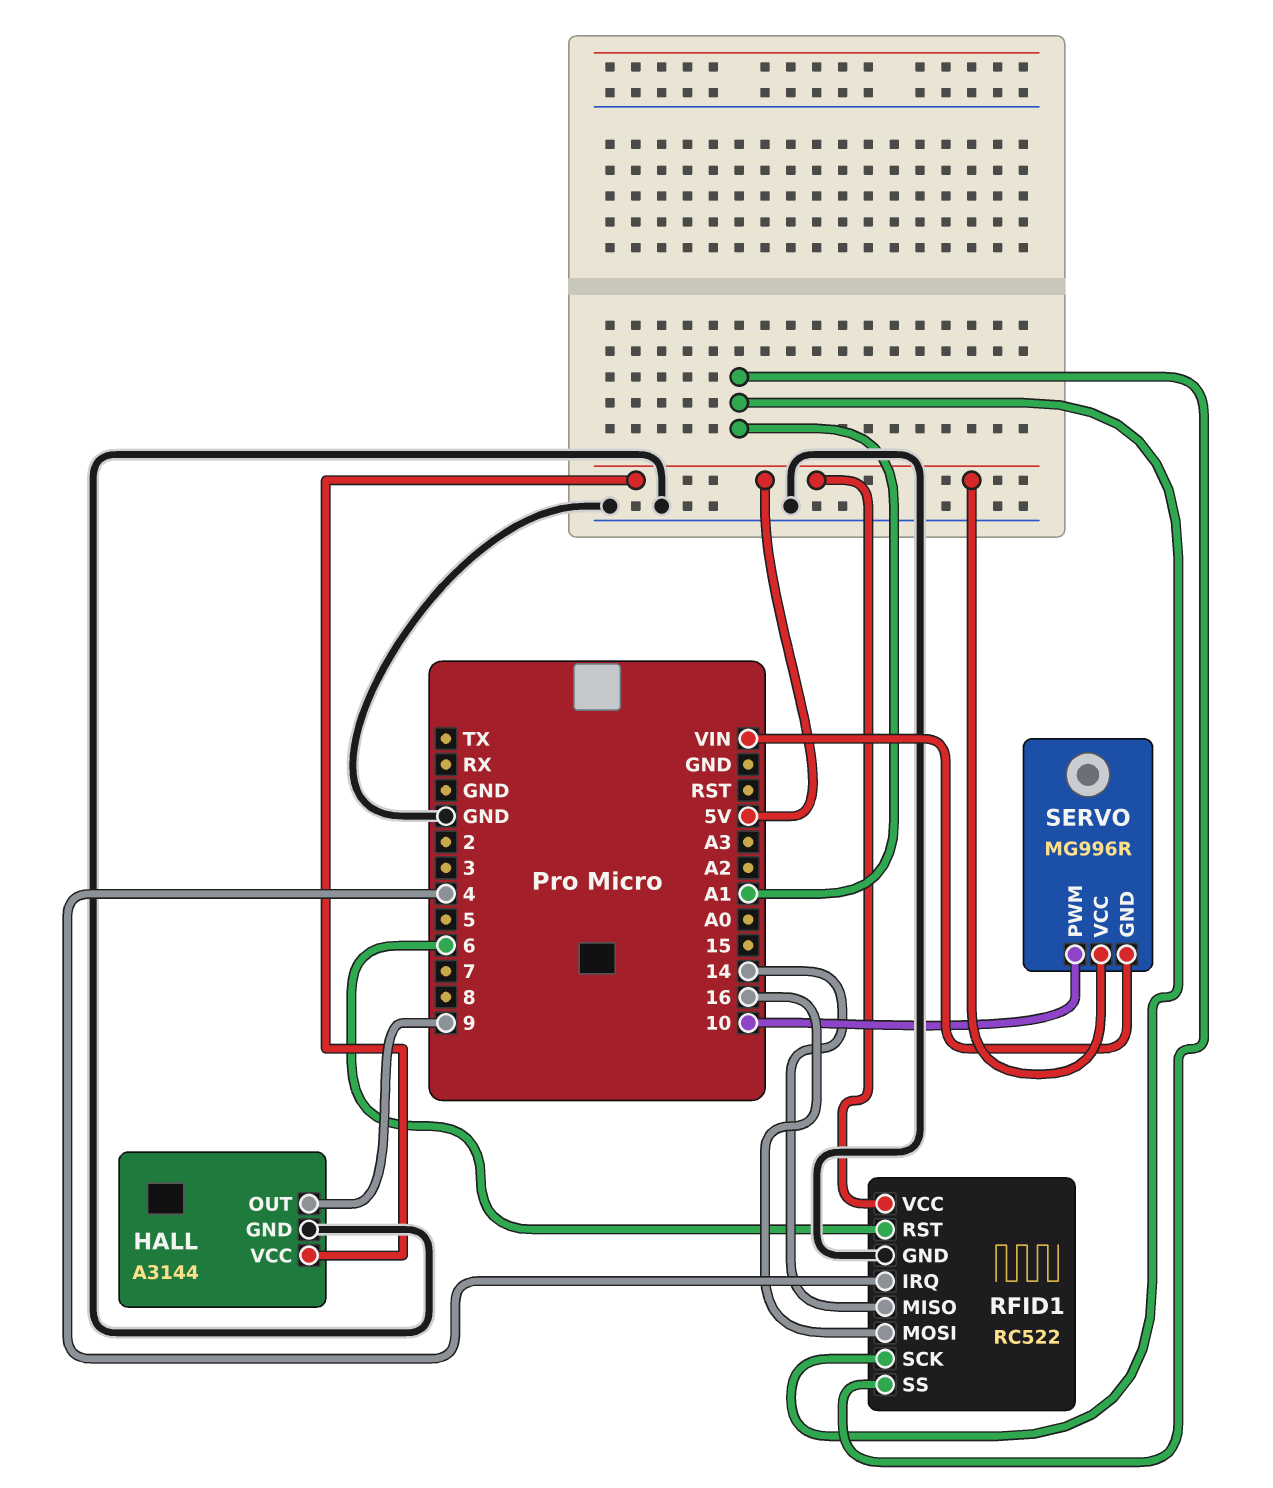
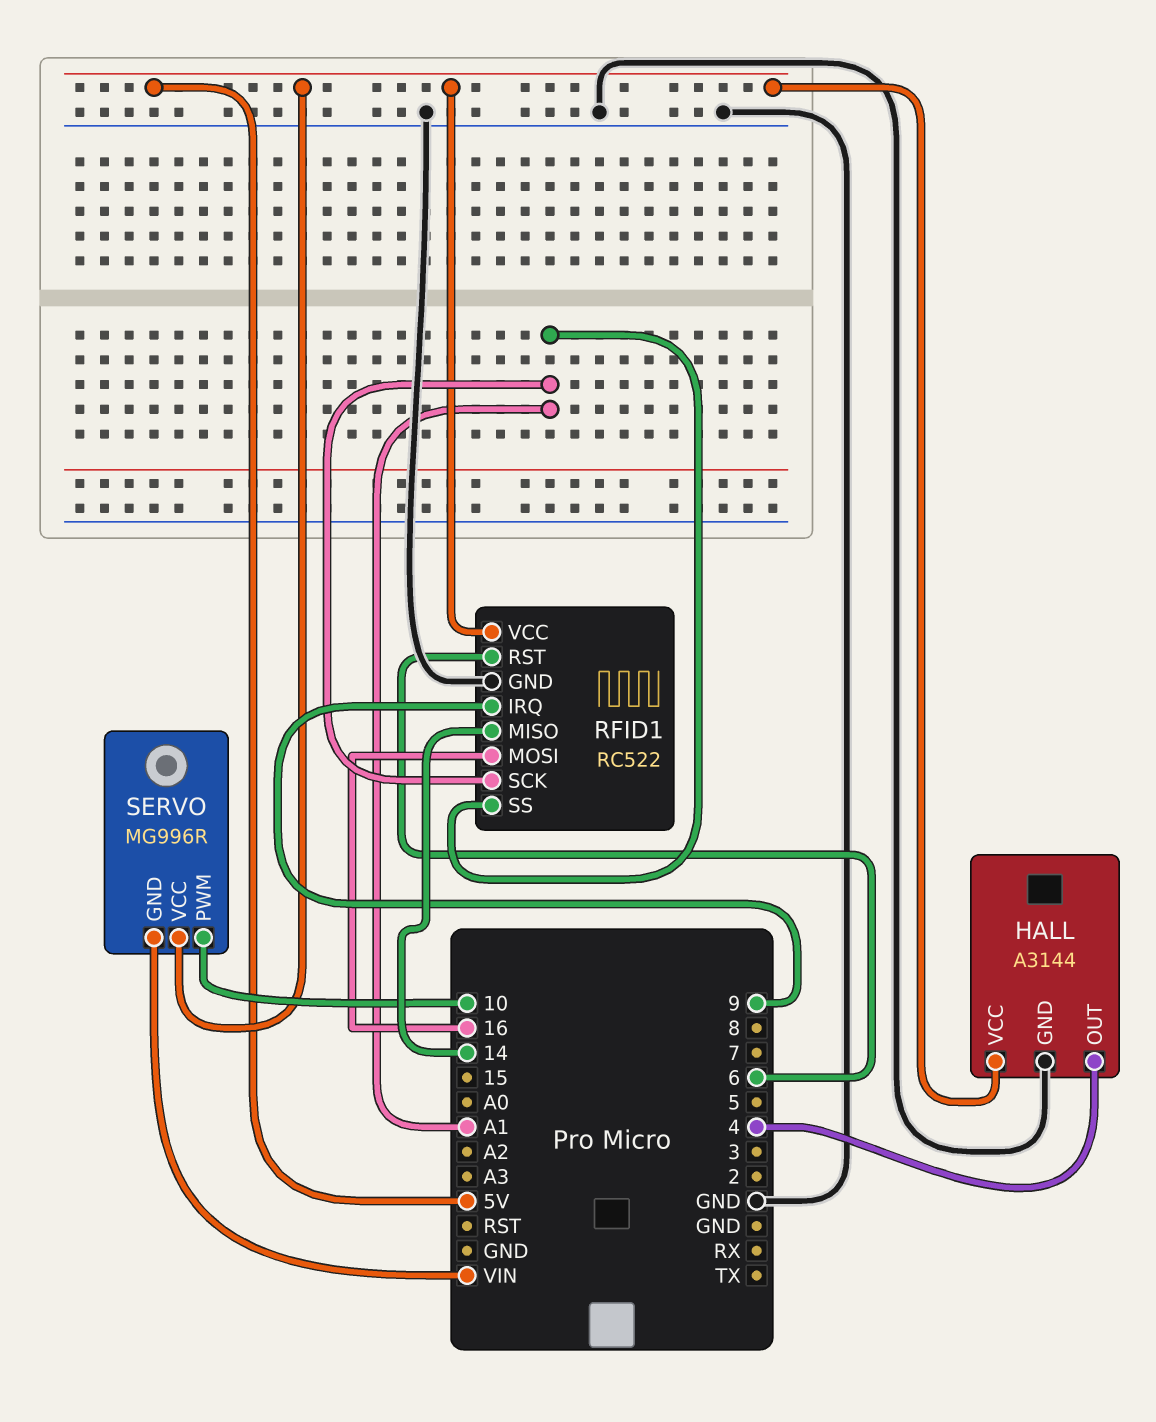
HALL pin OUT: 9 -> 4
RFID1 pin IRQ: 4 -> 9

